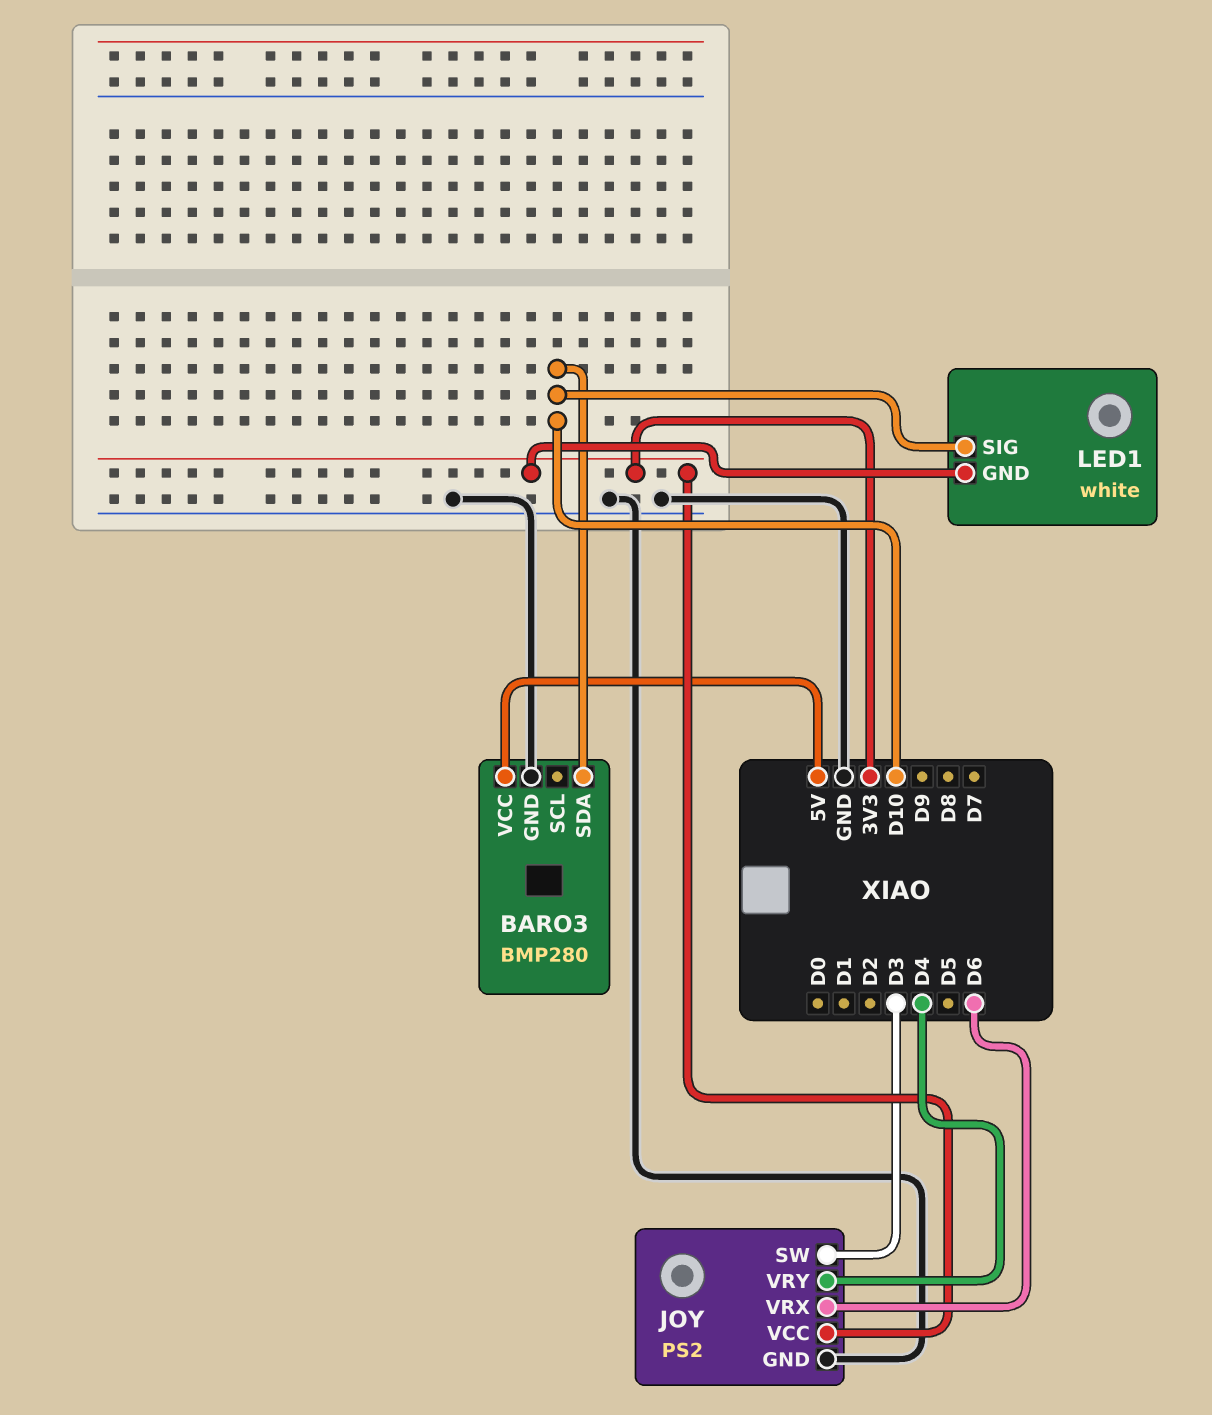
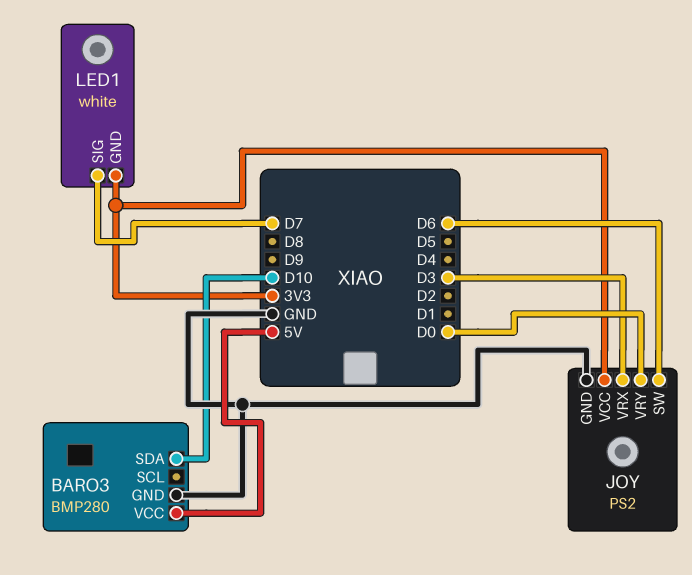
JOY pin SW: D3 -> D6
JOY pin VRX: D6 -> D3
JOY pin VRY: D4 -> D0
LED1 pin SIG: D10 -> D7

